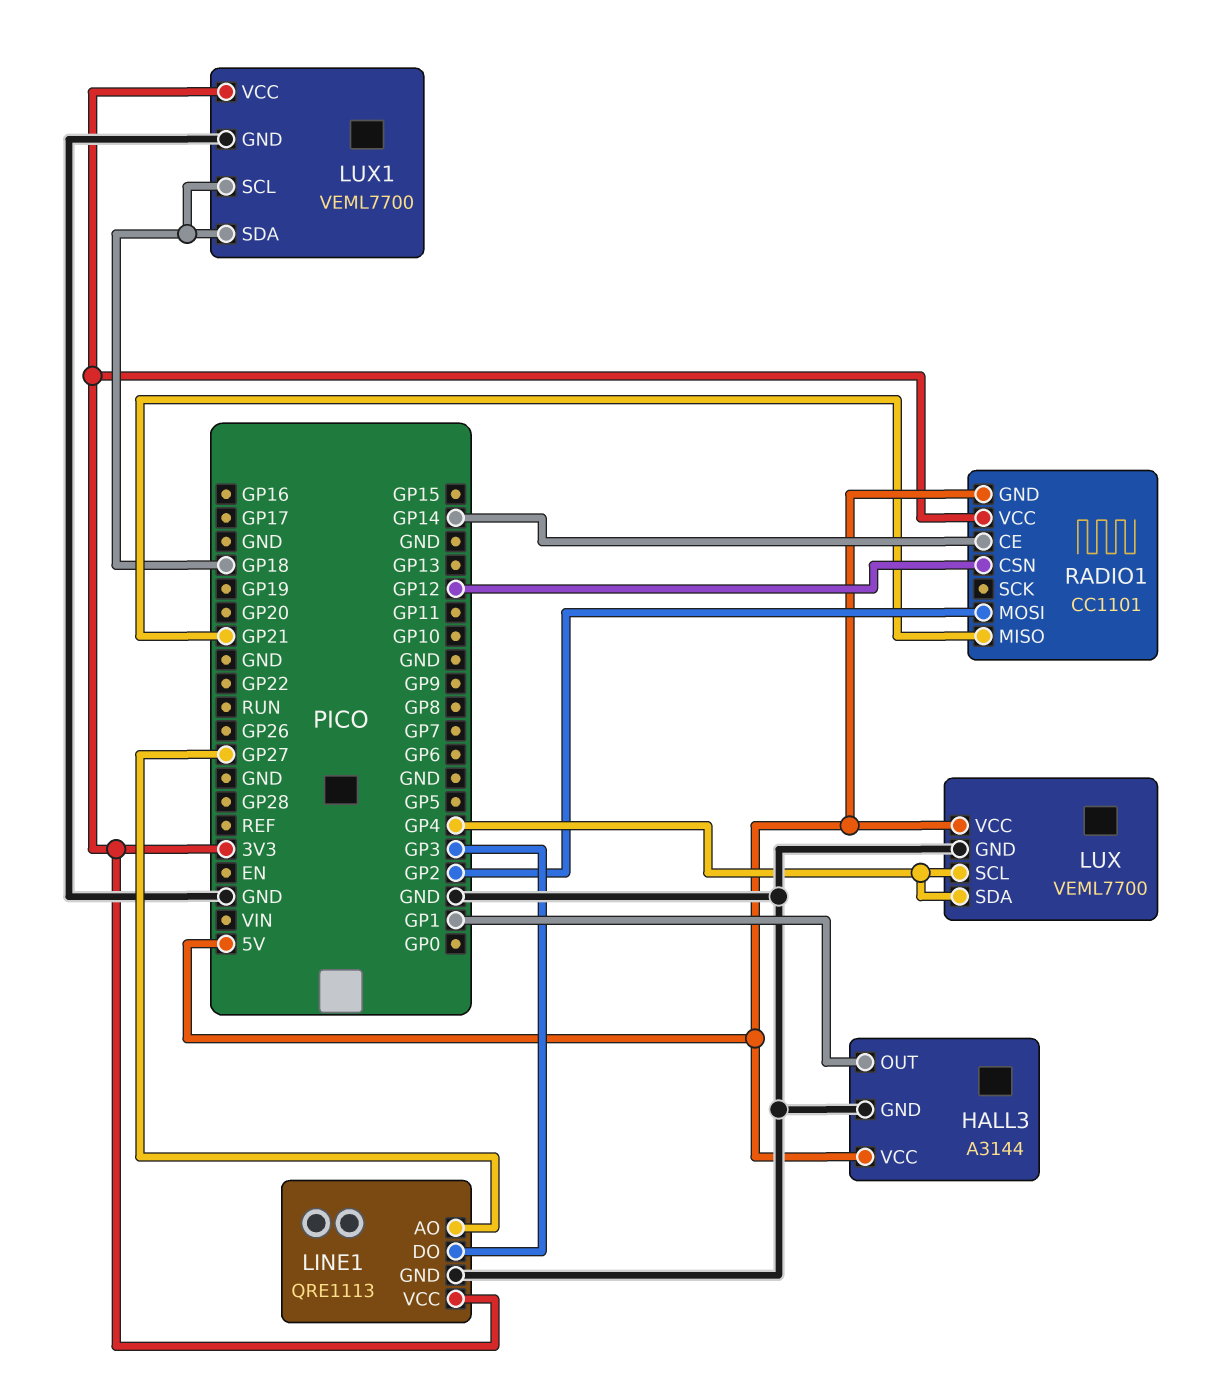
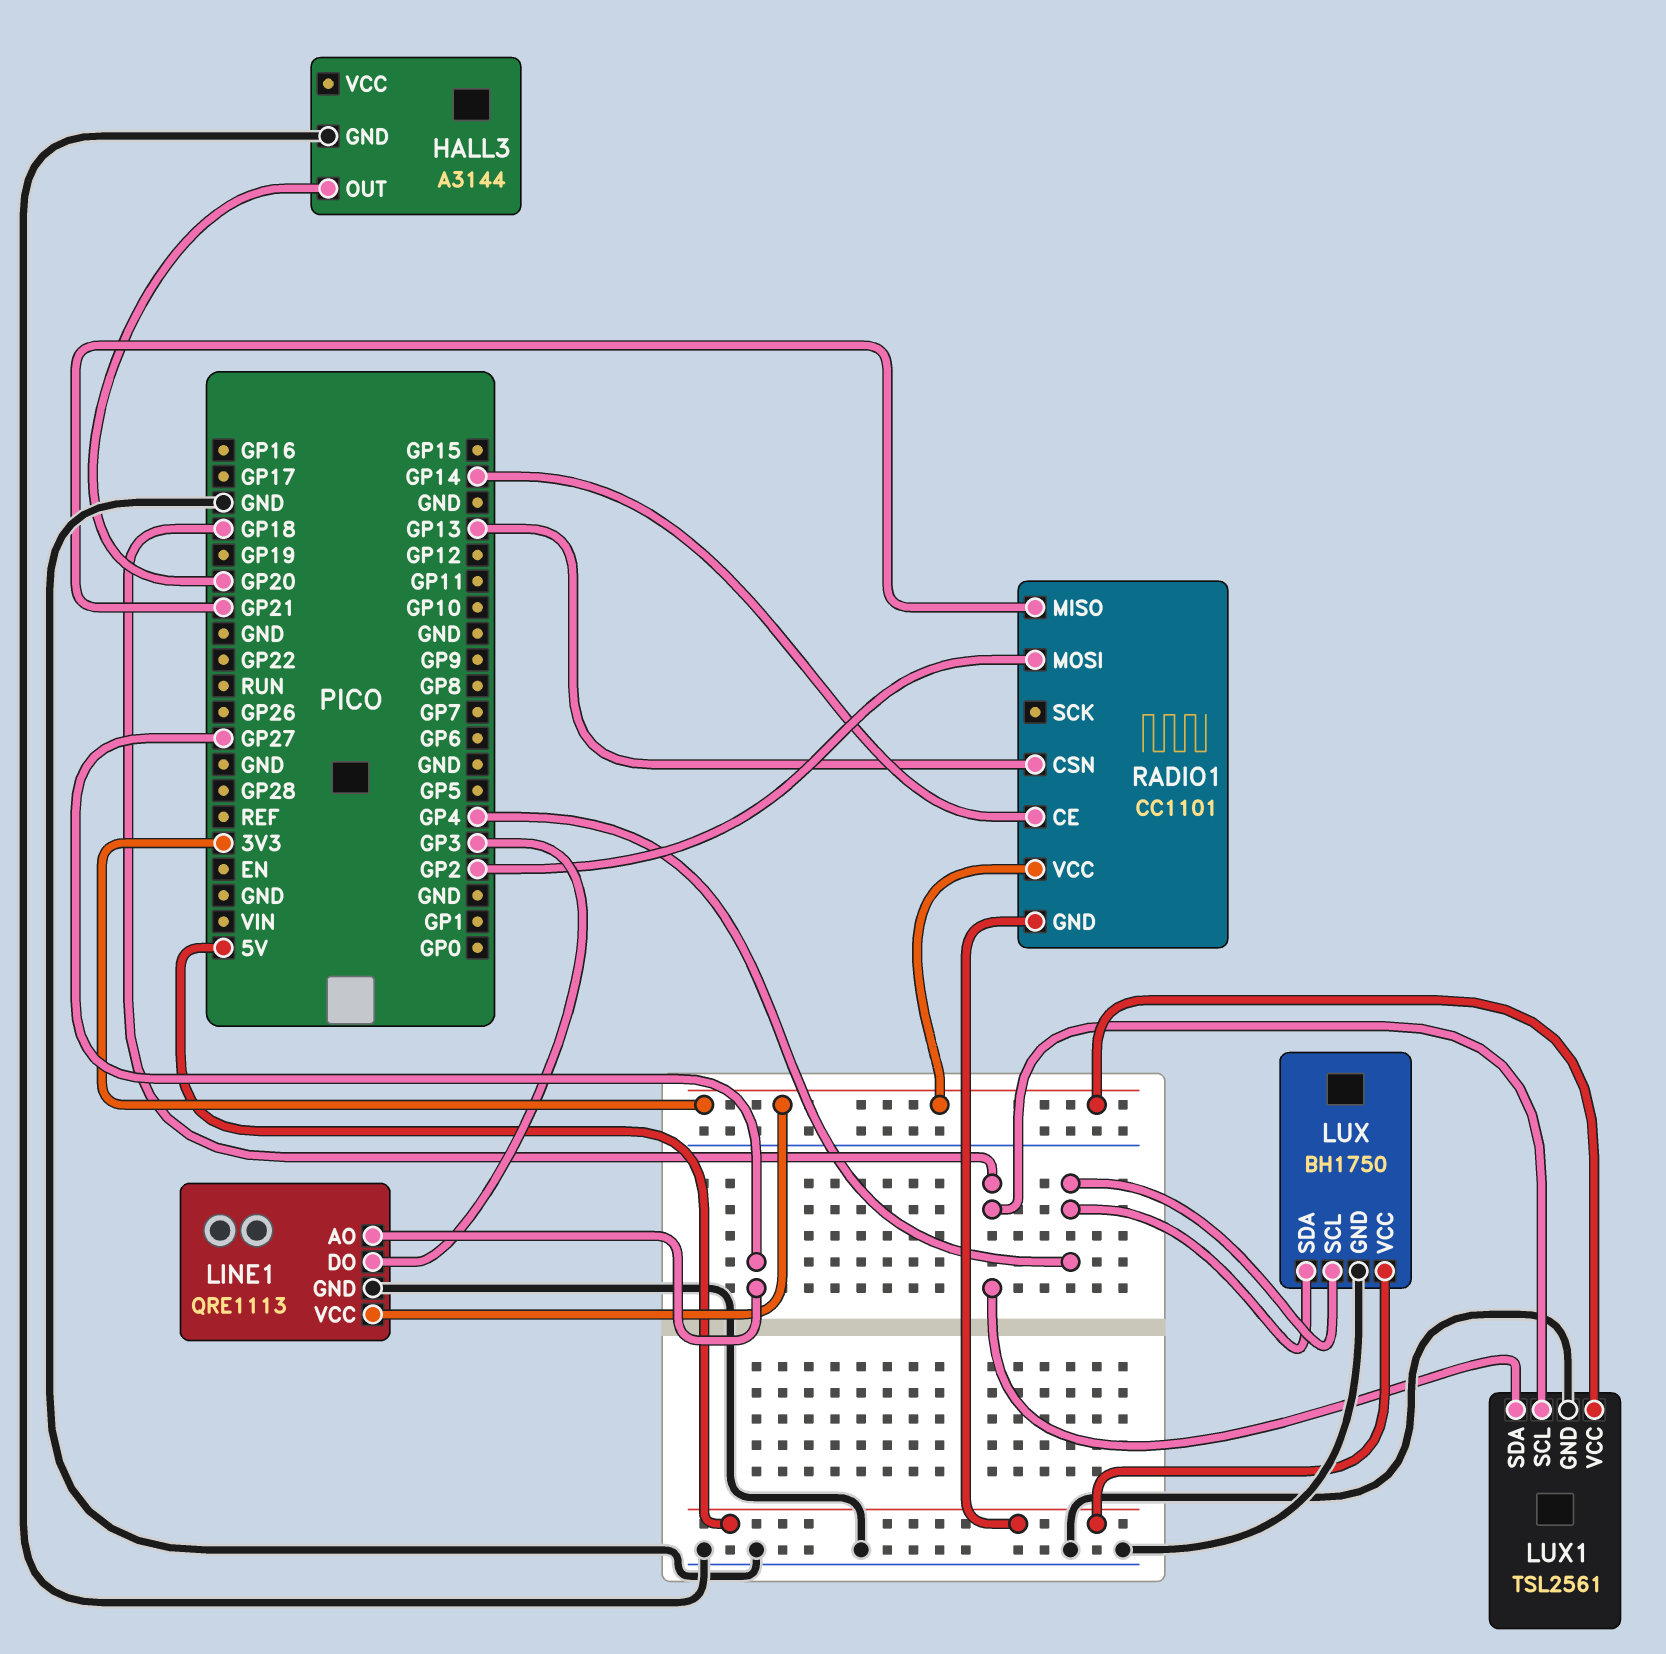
HALL3 pin OUT: GP1 -> GP20
HALL3 pin VCC: 5V -> none
LUX: VEML7700 -> BH1750
LUX1: VEML7700 -> TSL2561
RADIO1 pin CSN: GP12 -> GP13

